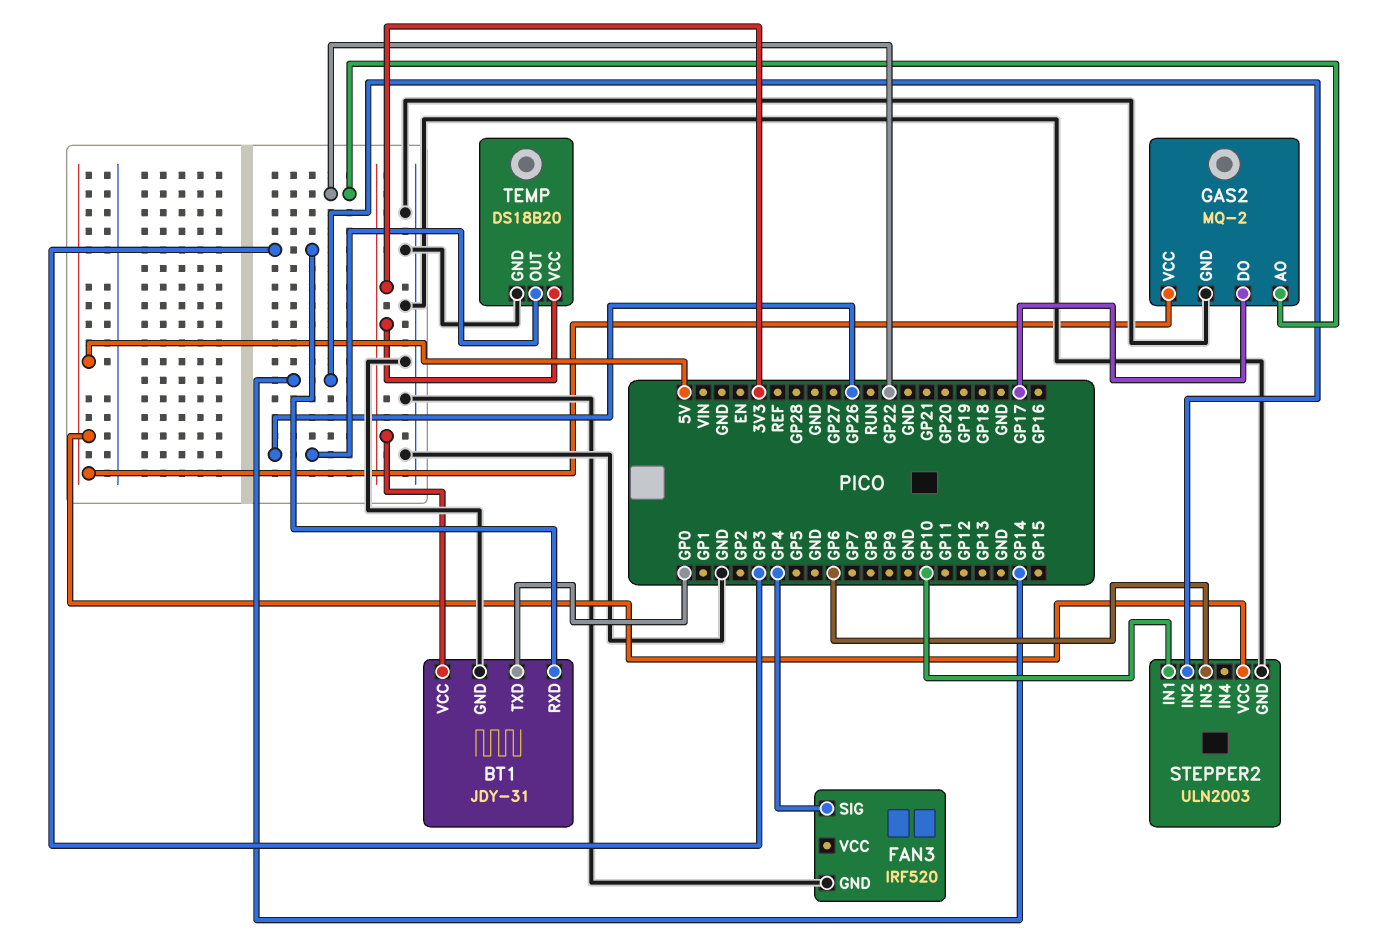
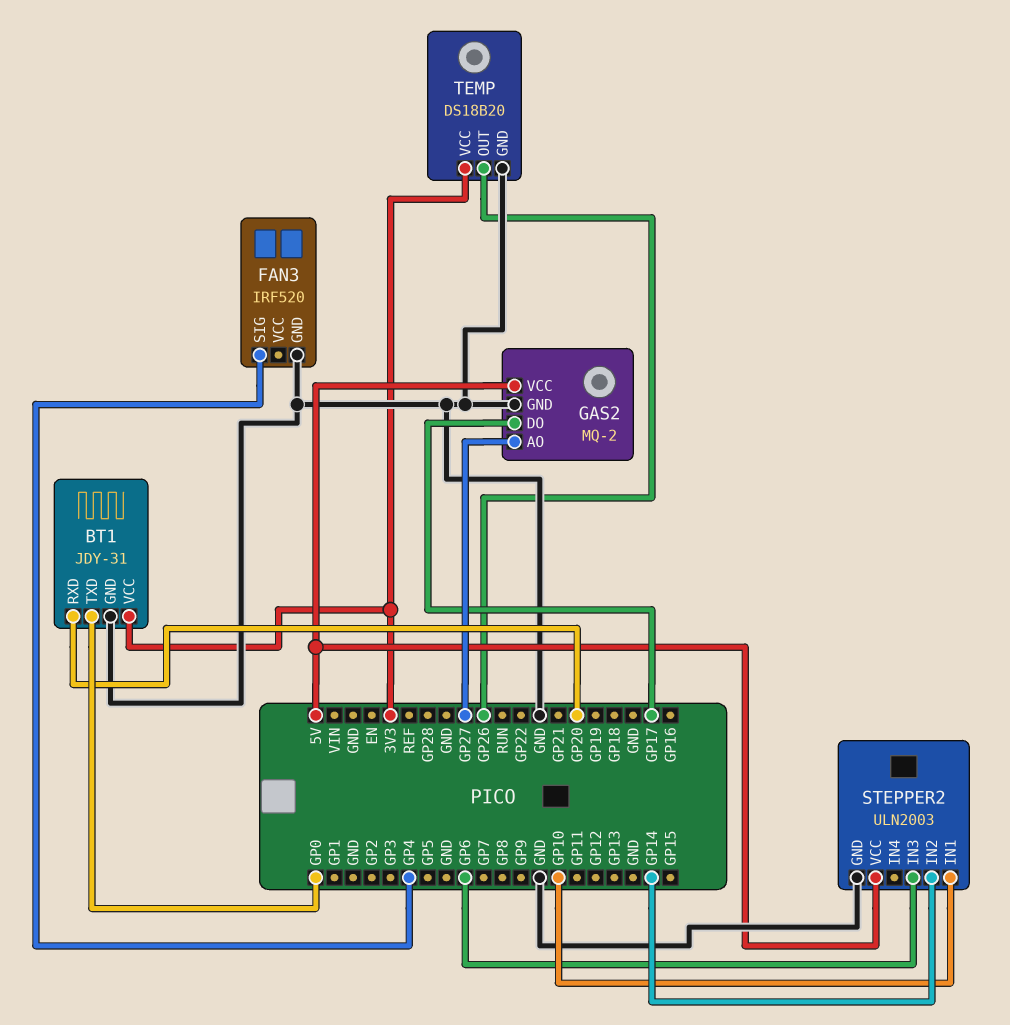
BT1 pin RXD: GP3 -> GP20
GAS2 pin AO: GP22 -> GP27

